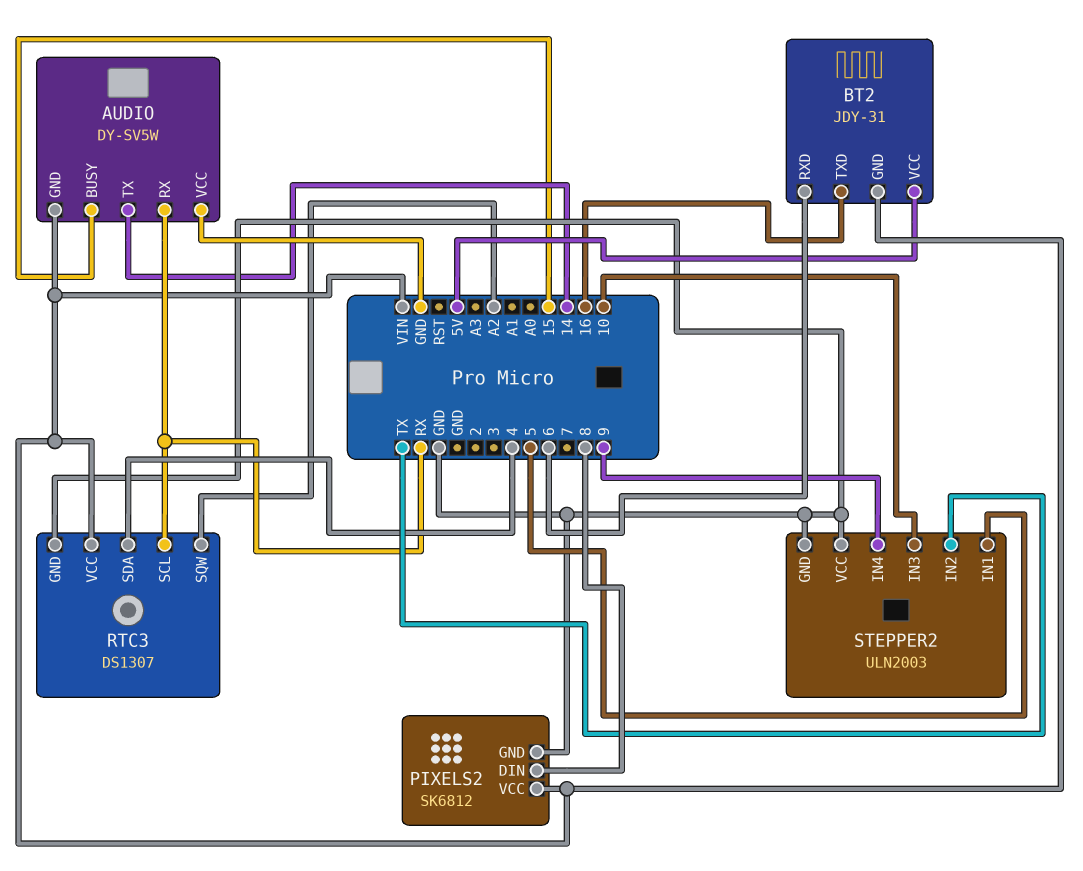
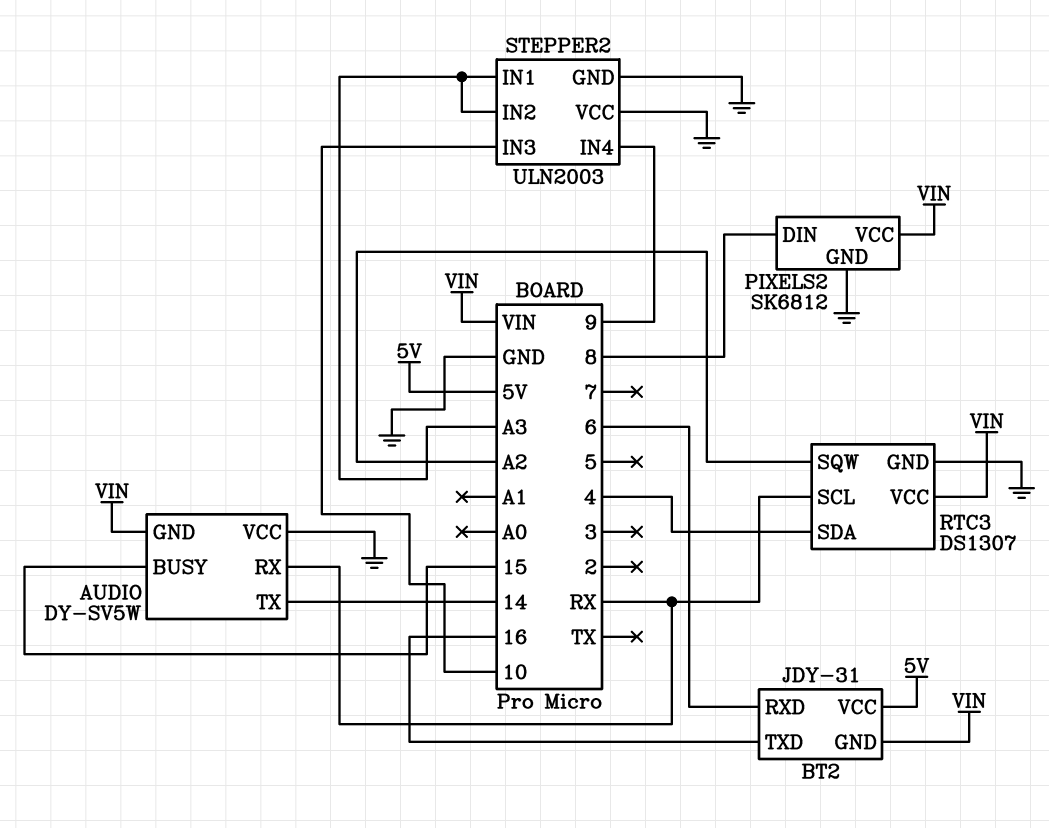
STEPPER2 pin IN1: 5 -> A3
STEPPER2 pin IN2: TX -> A3

